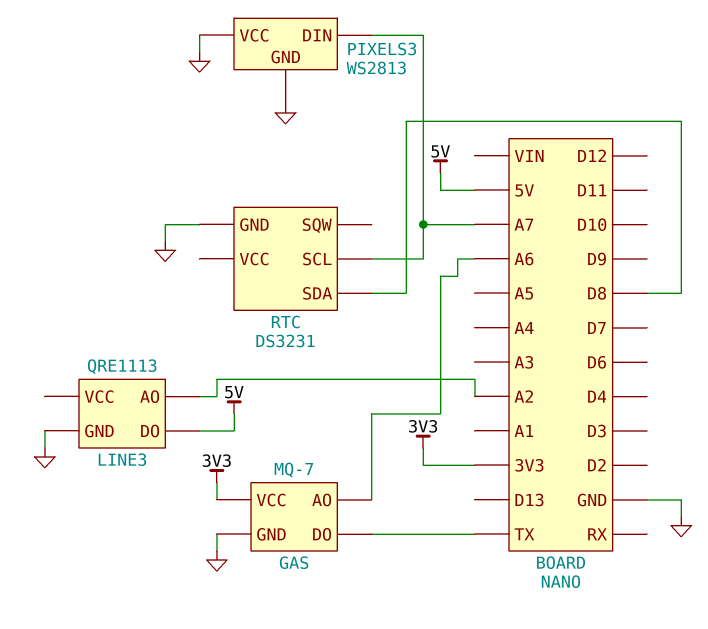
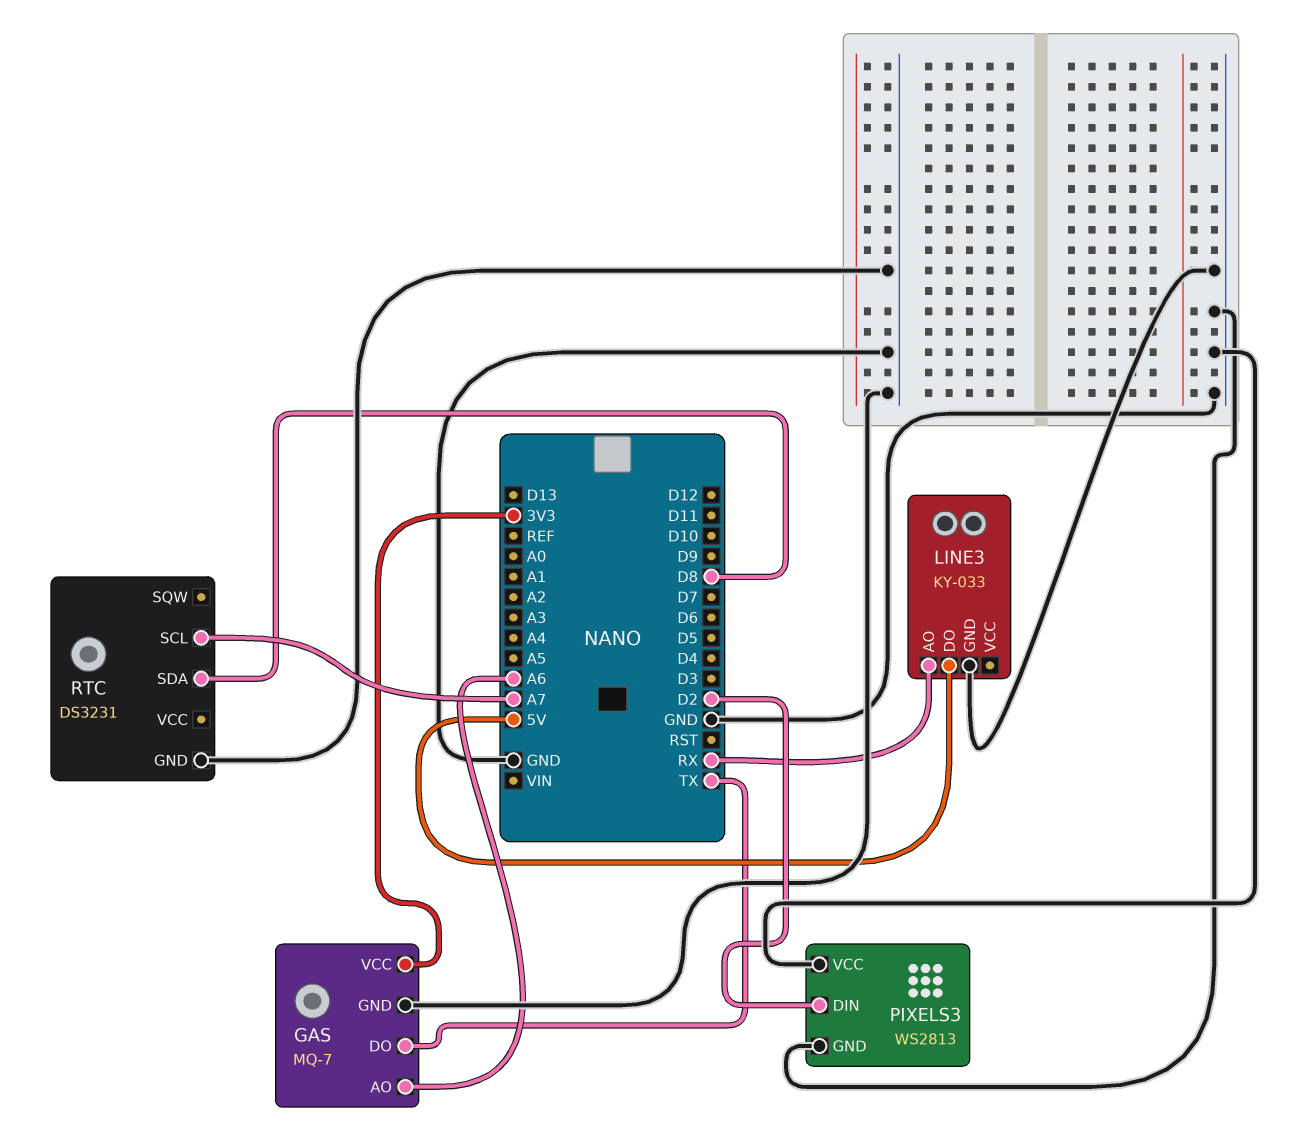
LINE3: QRE1113 -> KY-033
LINE3 pin AO: A2 -> RX
PIXELS3 pin DIN: A7 -> D2

